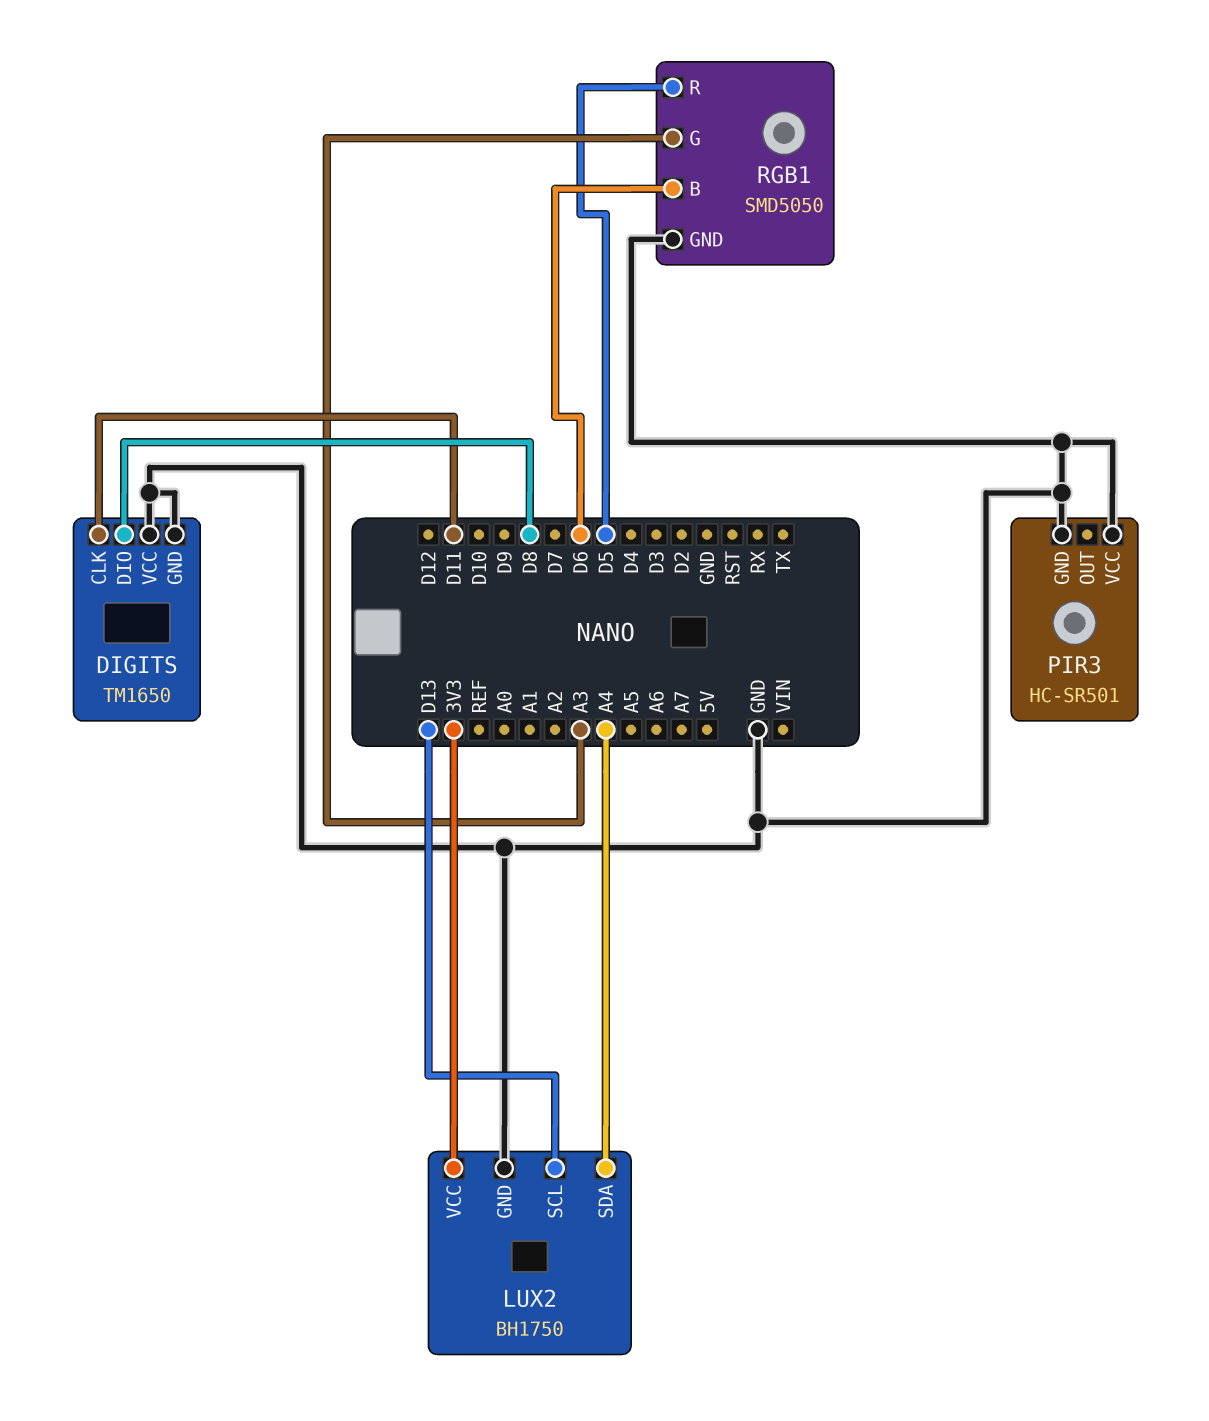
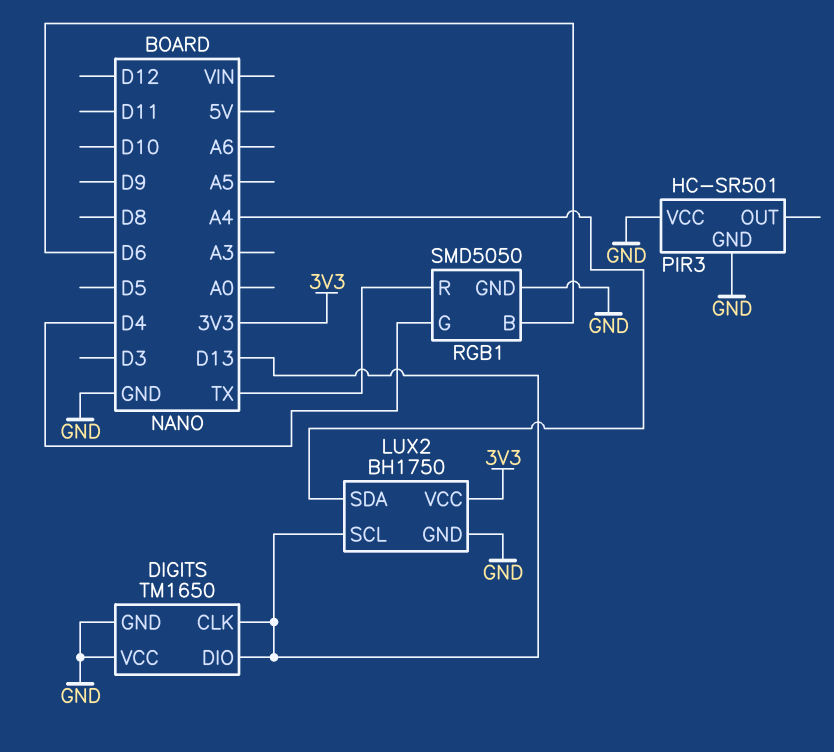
DIGITS pin CLK: D11 -> D13
DIGITS pin DIO: D8 -> D13
RGB1 pin G: A3 -> D4
RGB1 pin R: D5 -> TX

